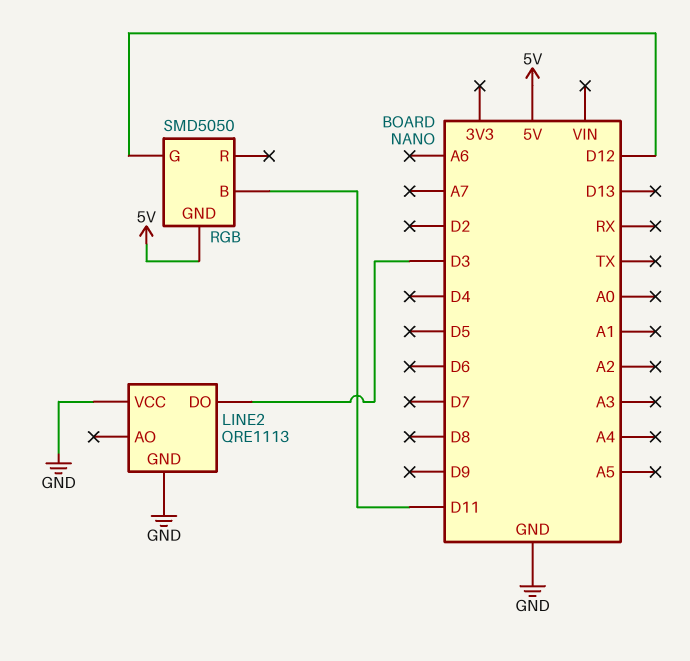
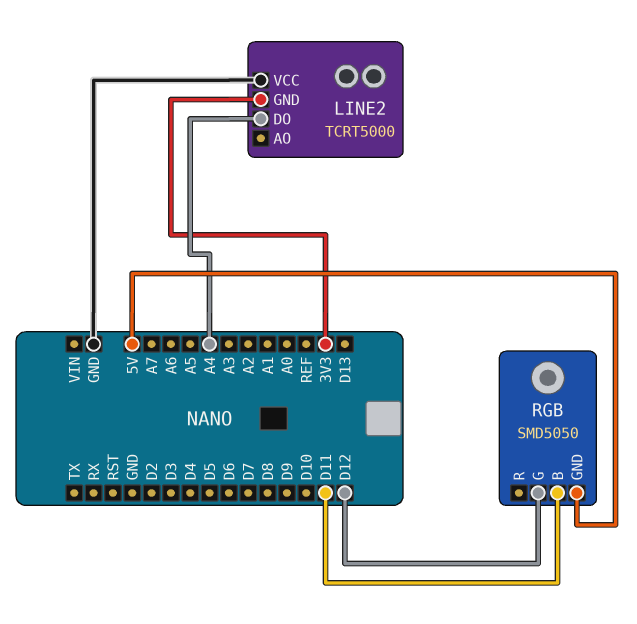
LINE2: QRE1113 -> TCRT5000
LINE2 pin DO: D3 -> A4
LINE2 pin GND: GND -> 3V3

